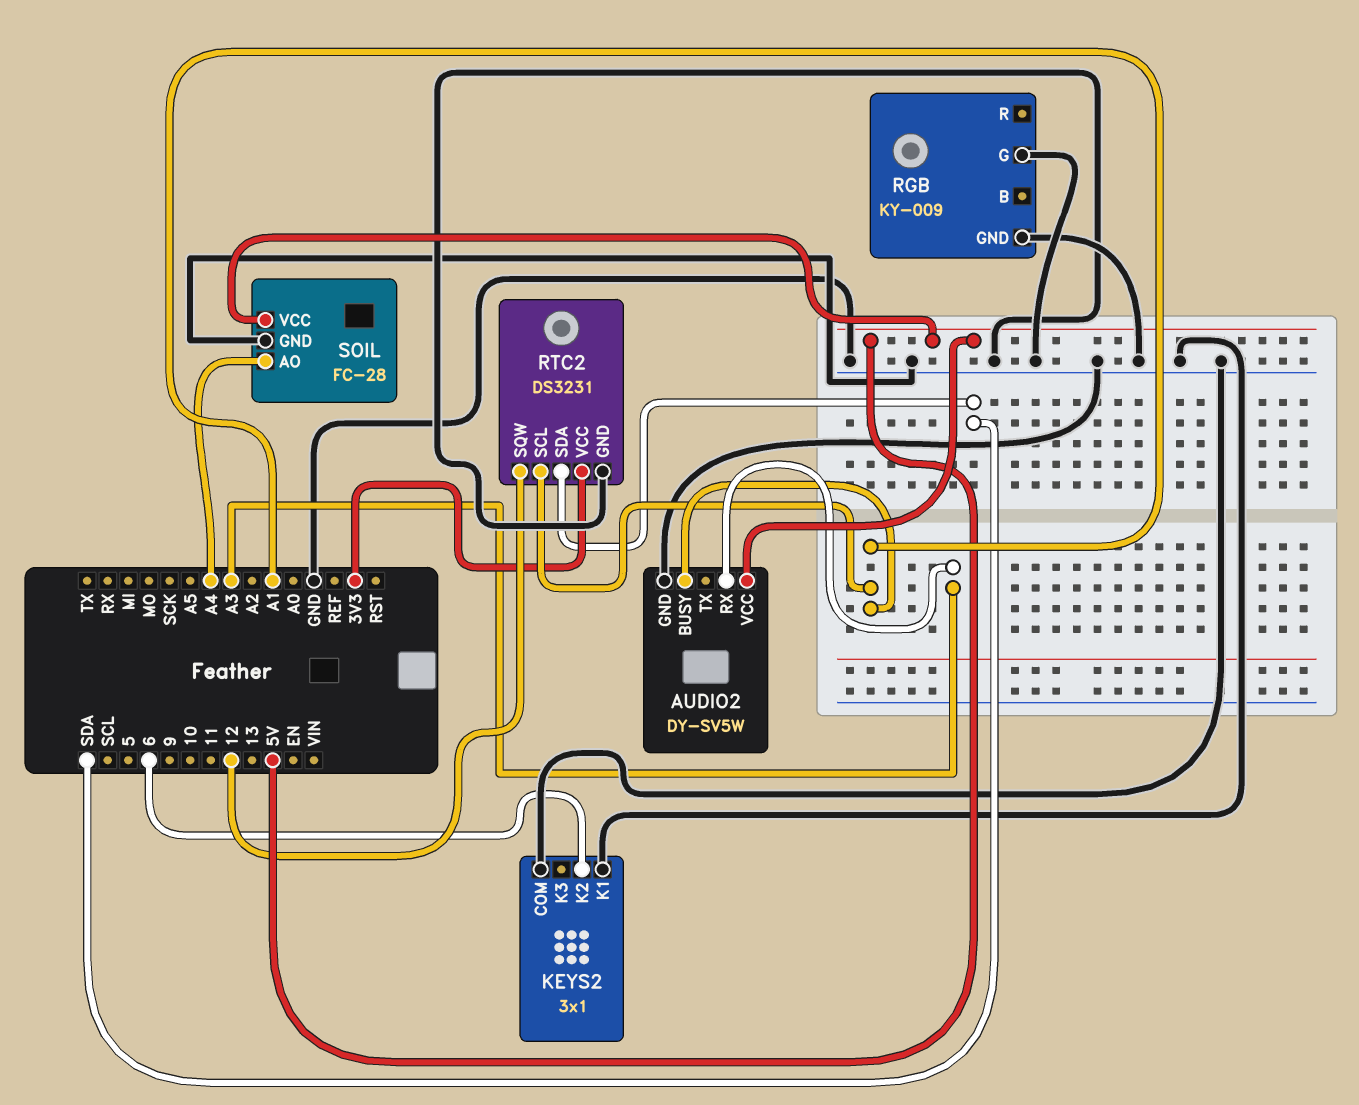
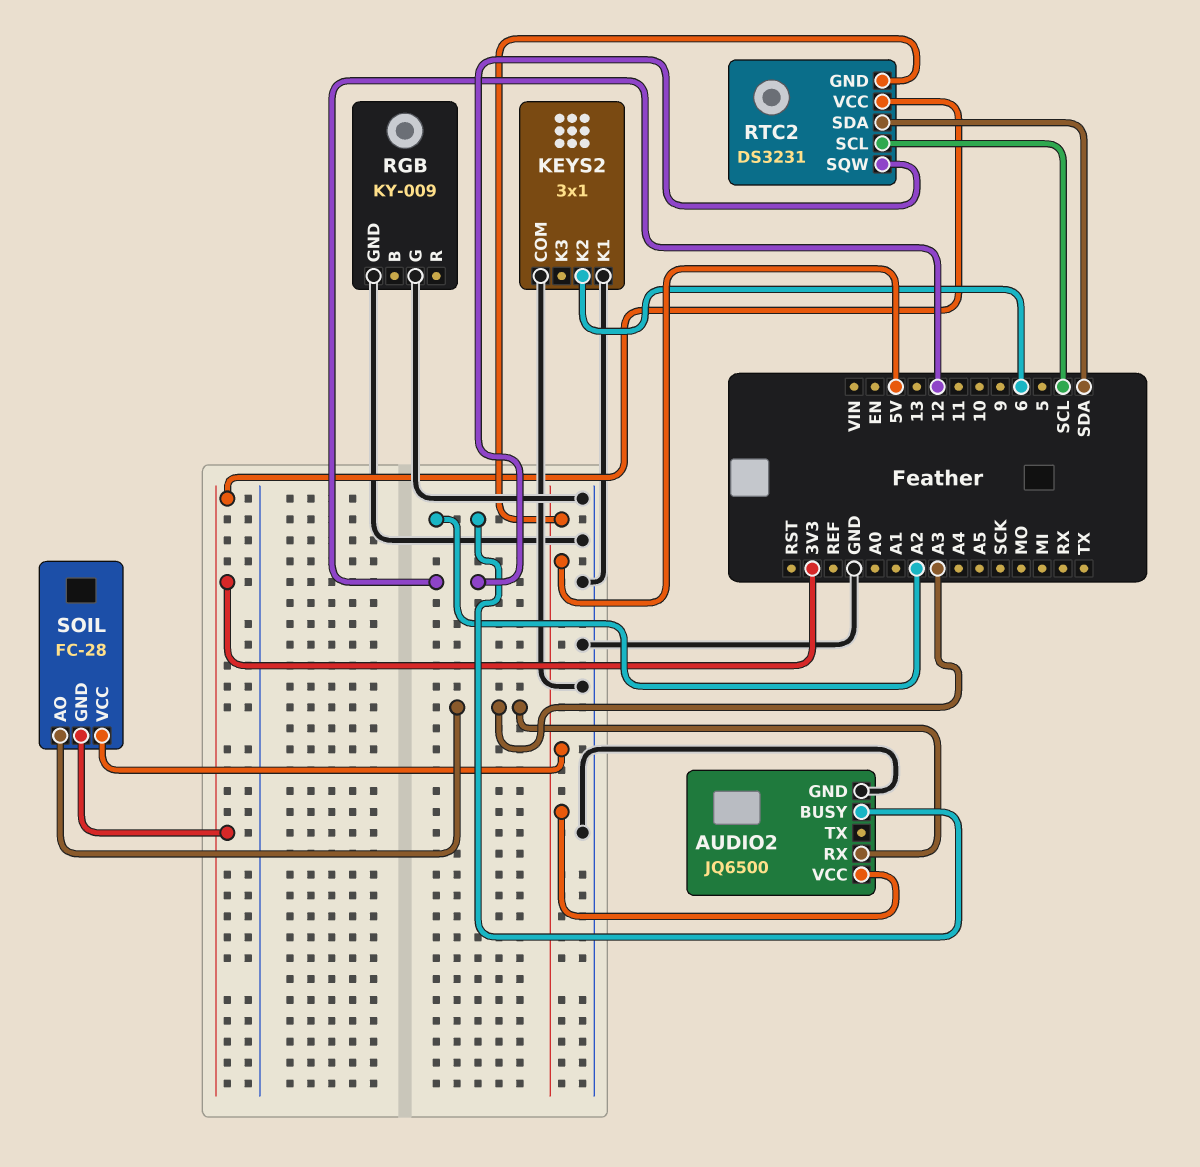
AUDIO2: DY-SV5W -> JQ6500
AUDIO2 pin BUSY: A1 -> A2
RTC2 pin GND: GND -> 5V
RTC2 pin SCL: A1 -> SCL
SOIL pin AO: A4 -> A3
SOIL pin GND: GND -> 3V3

